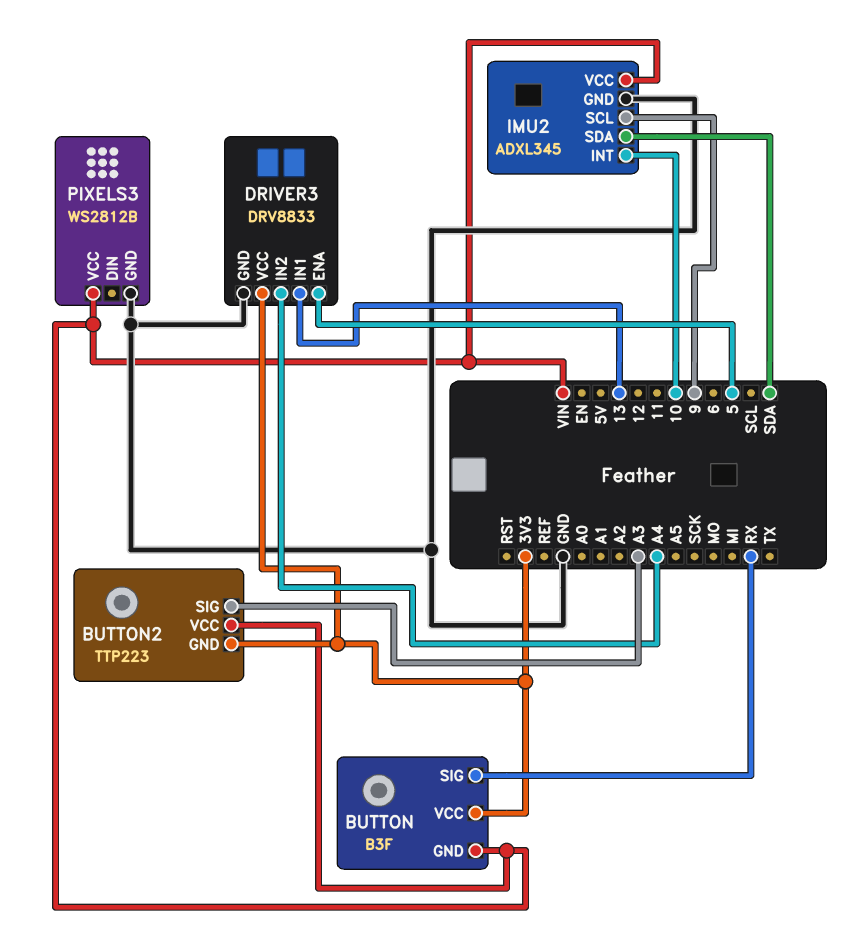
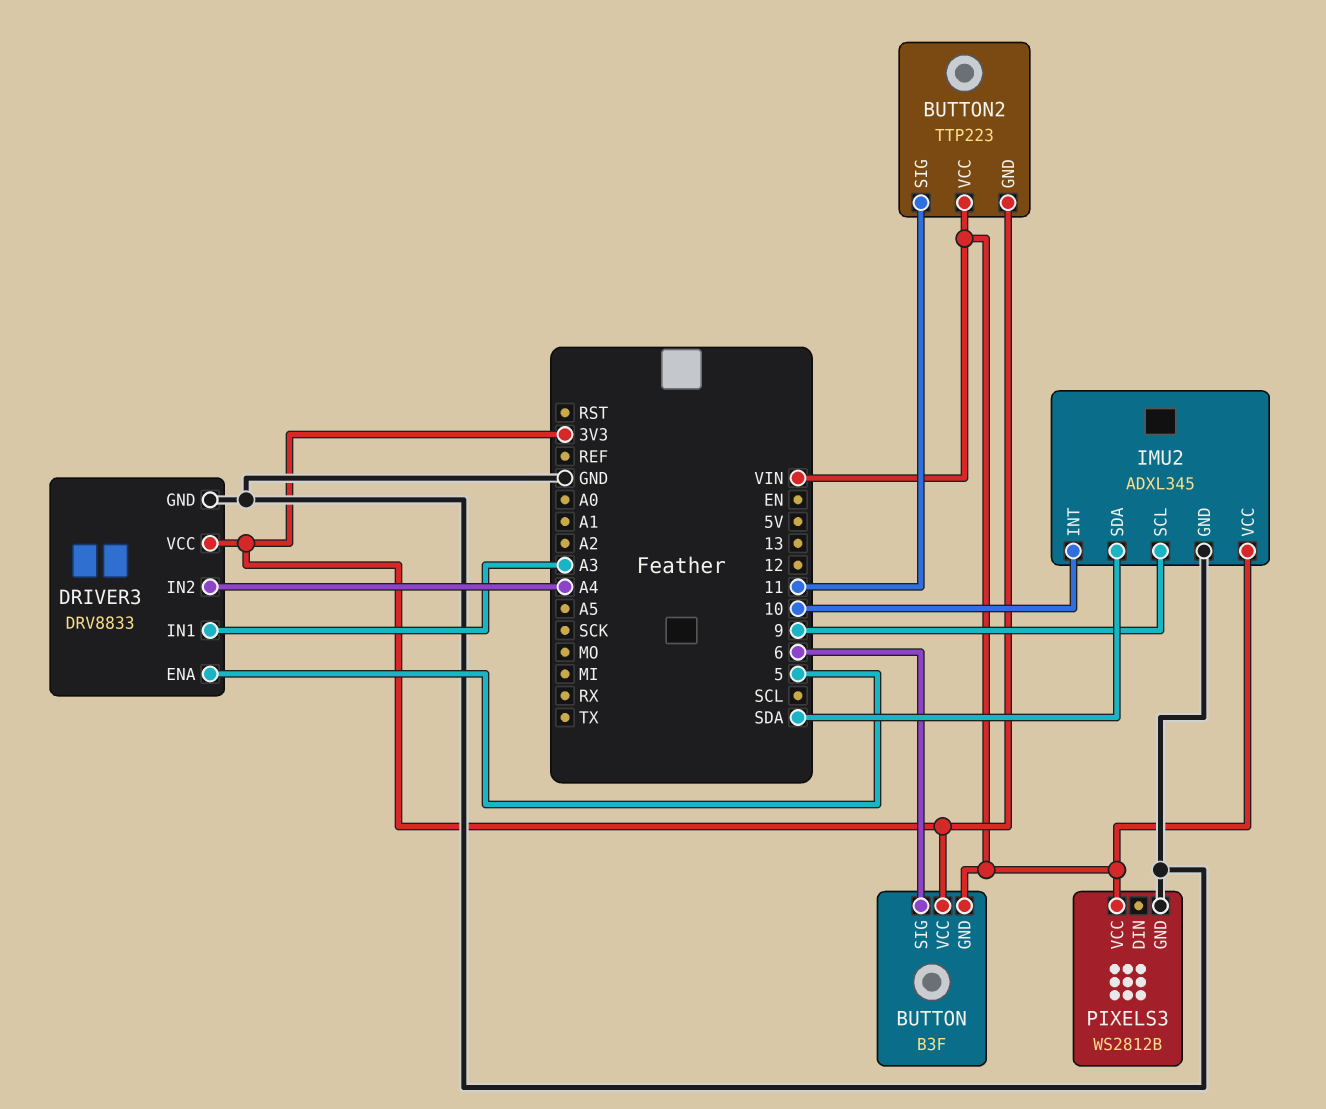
BUTTON pin SIG: RX -> 6
BUTTON2 pin SIG: A3 -> 11
DRIVER3 pin IN1: 13 -> A3

